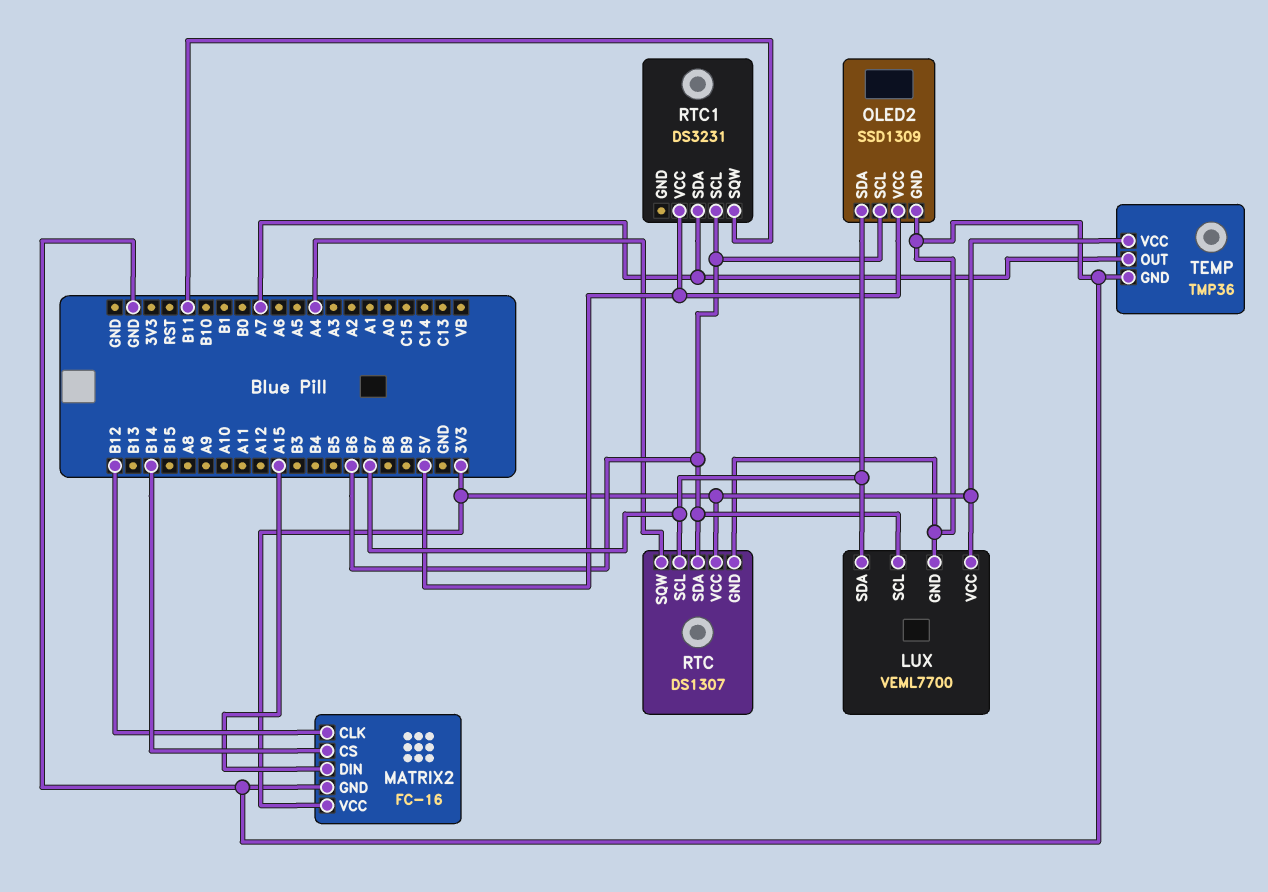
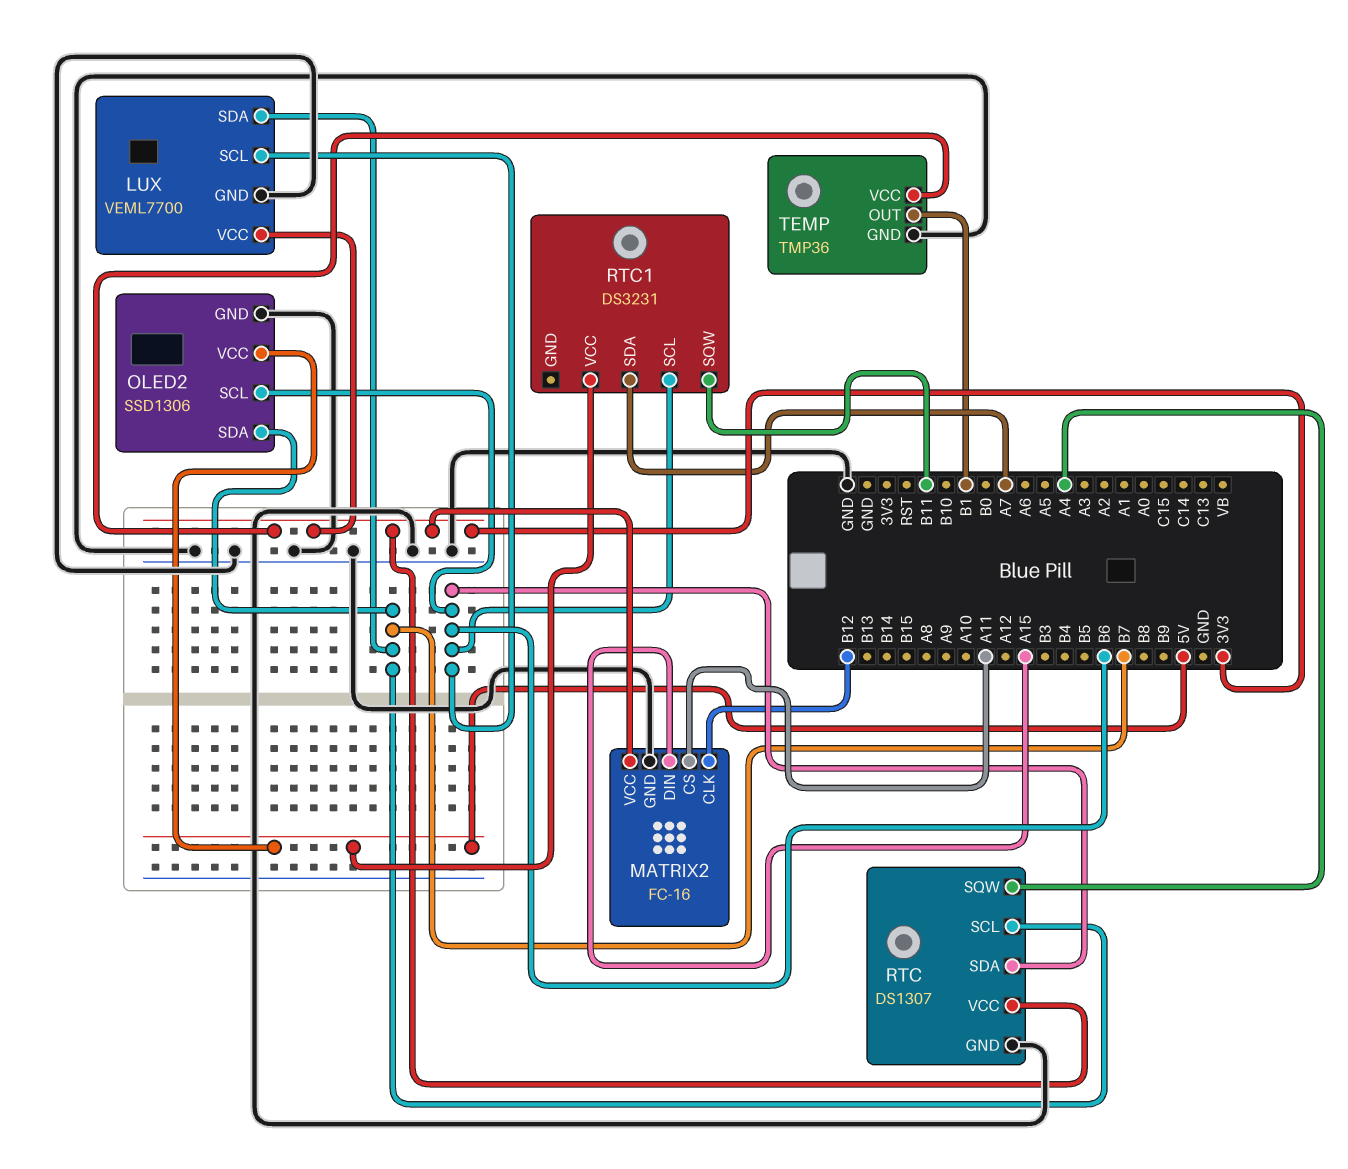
MATRIX2 pin CS: B14 -> A11
OLED2: SSD1309 -> SSD1306
TEMP pin OUT: A7 -> B1

